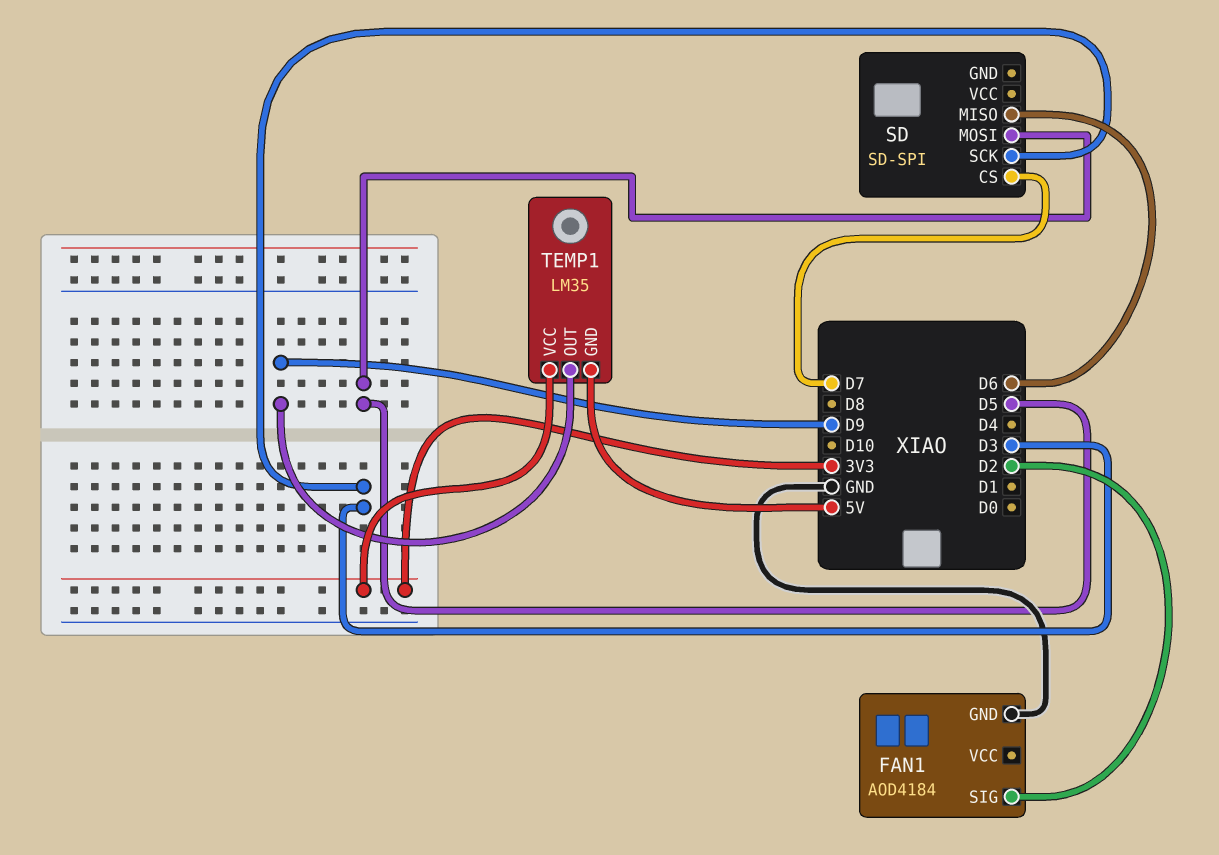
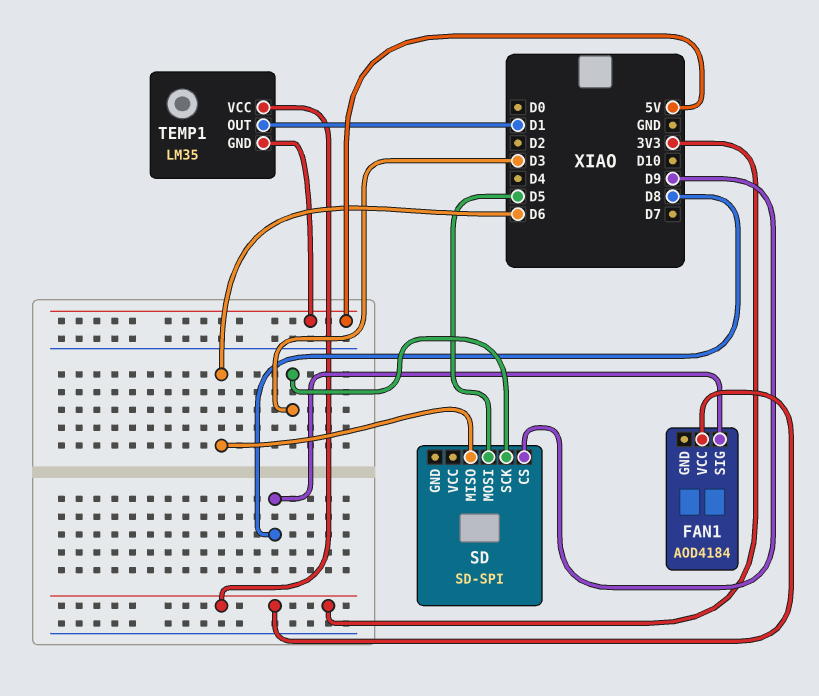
FAN1 pin GND: GND -> none
FAN1 pin SIG: D2 -> D8
FAN1 pin VCC: none -> 3V3
SD pin CS: D7 -> D9
TEMP1 pin OUT: D9 -> D1

